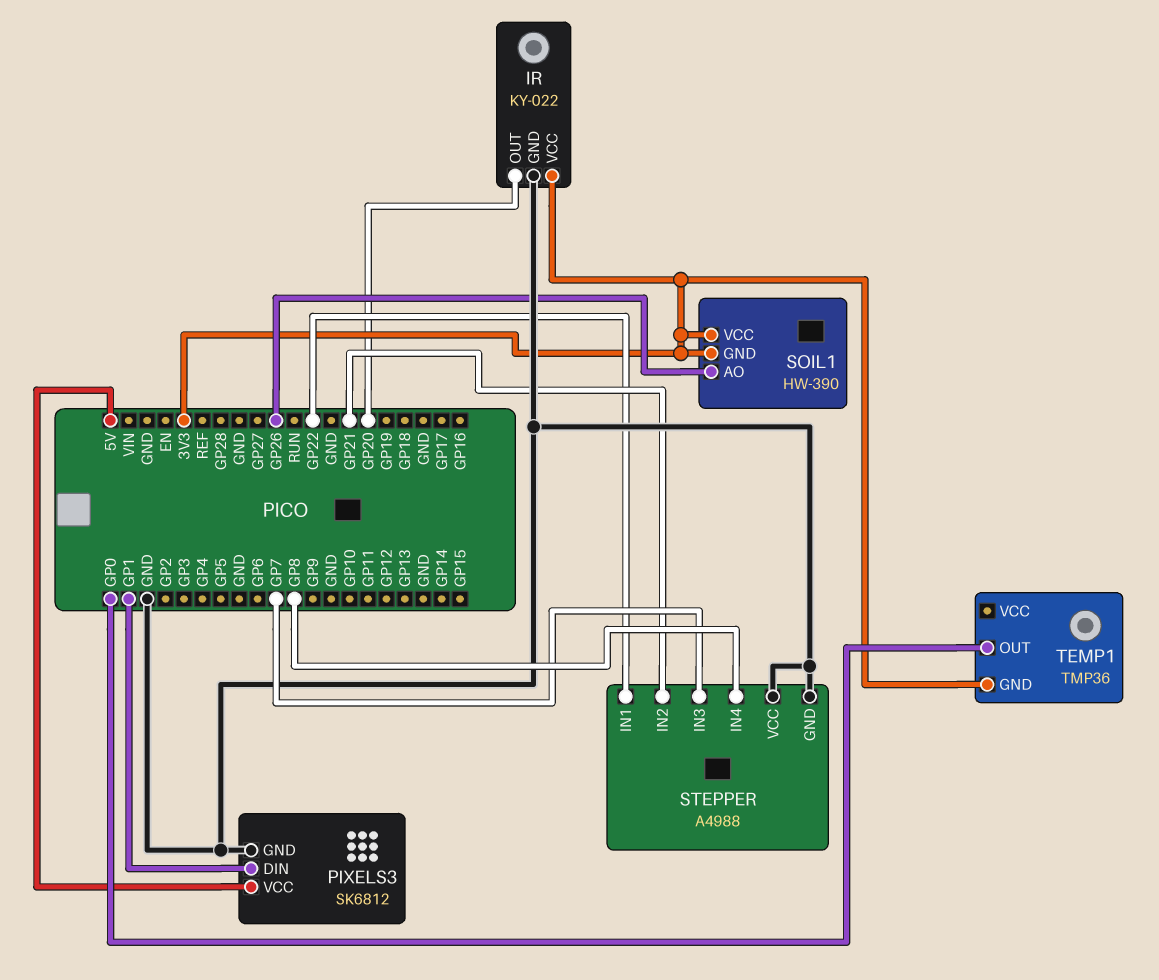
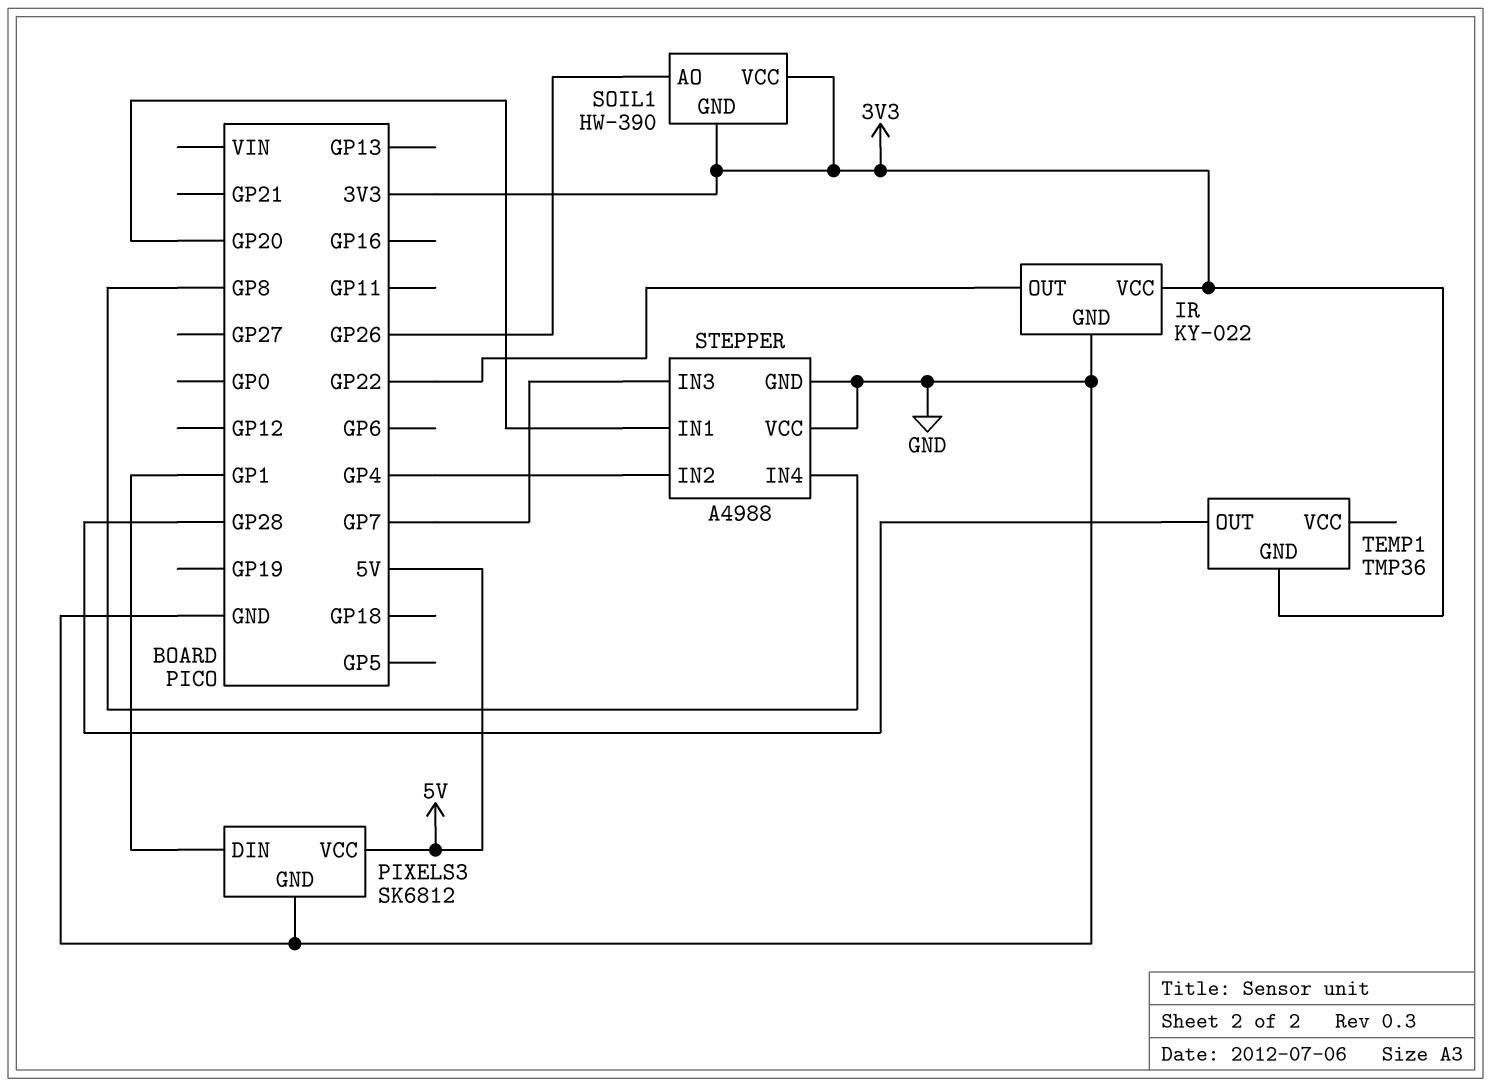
IR pin OUT: GP20 -> GP22
STEPPER pin IN1: GP22 -> GP20
STEPPER pin IN2: GP21 -> GP4
TEMP1 pin OUT: GP0 -> GP28

